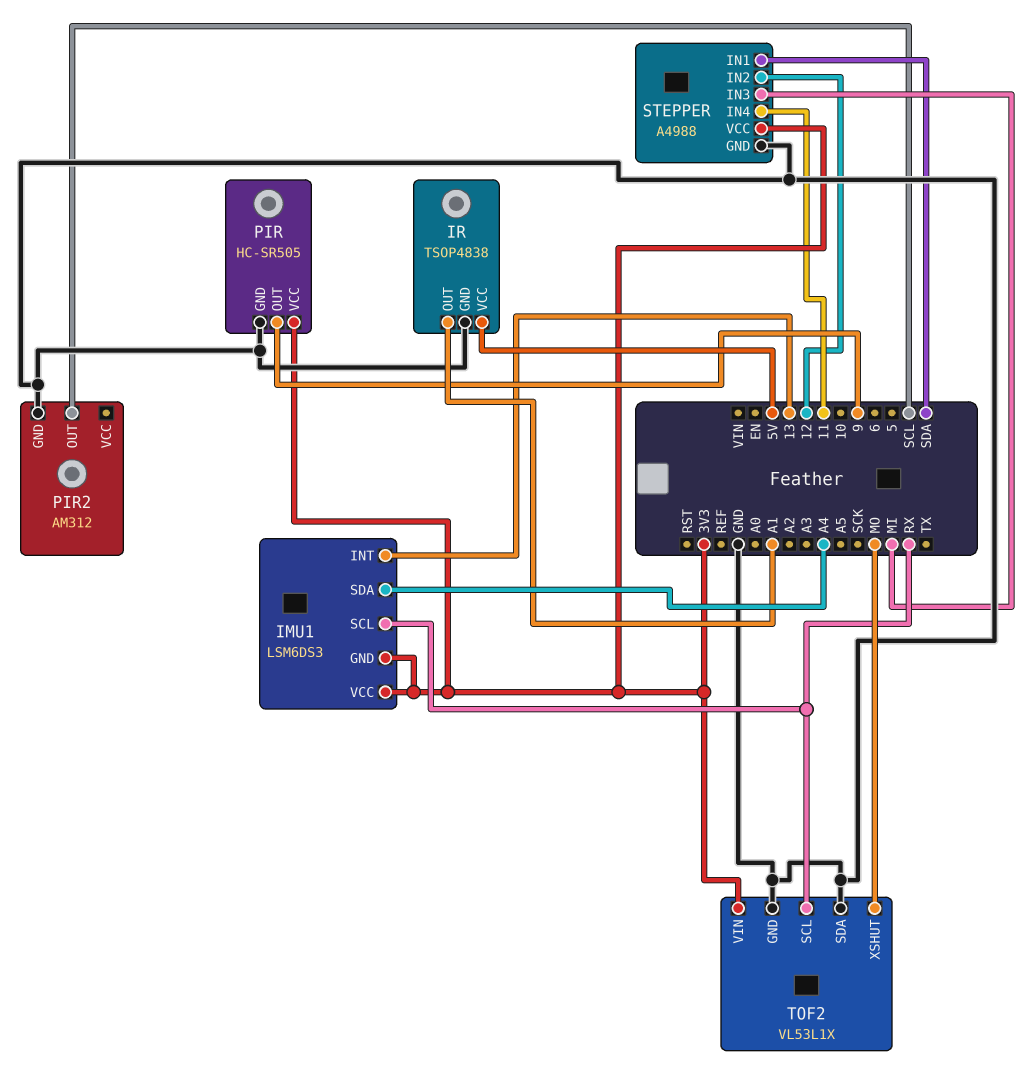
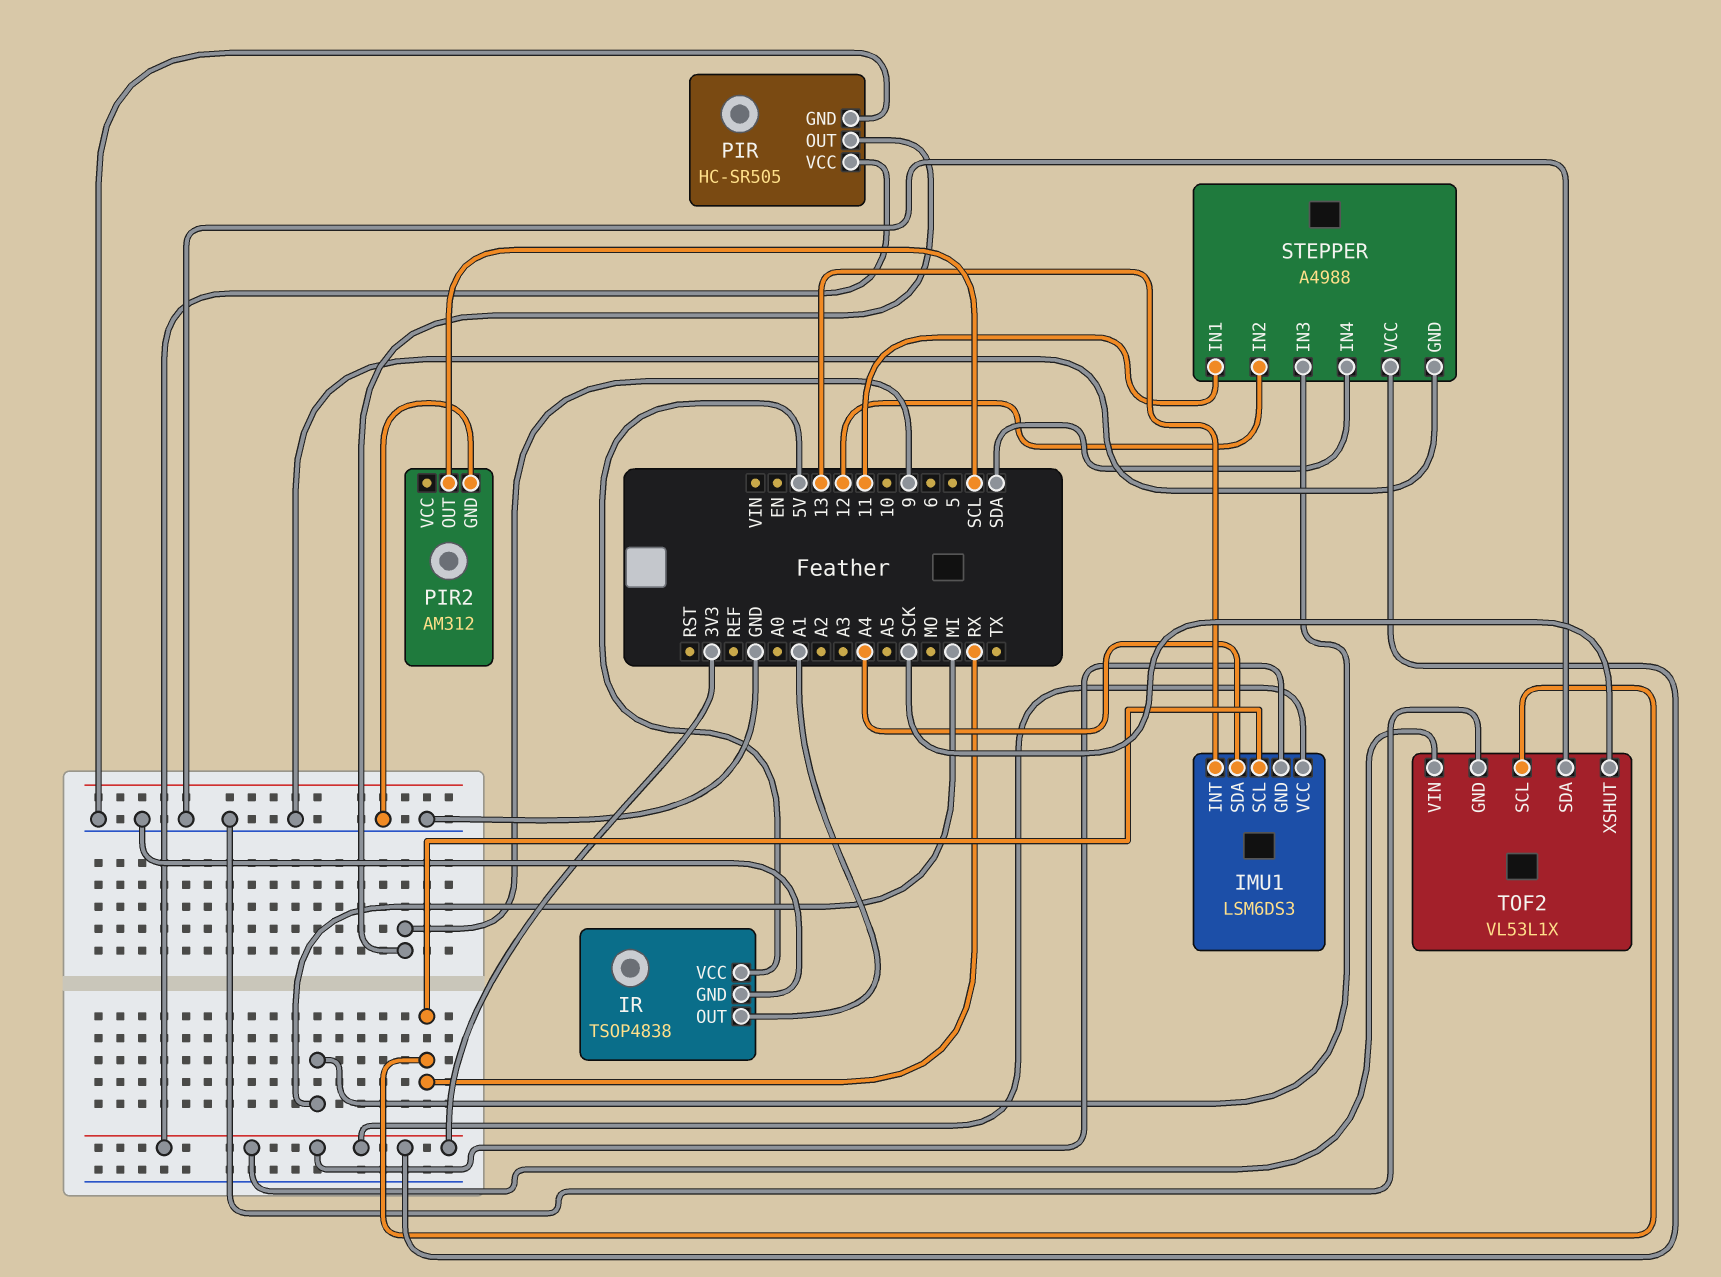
STEPPER pin IN1: SDA -> 11
STEPPER pin IN4: 11 -> SDA
TOF2 pin XSHUT: MO -> SCK

